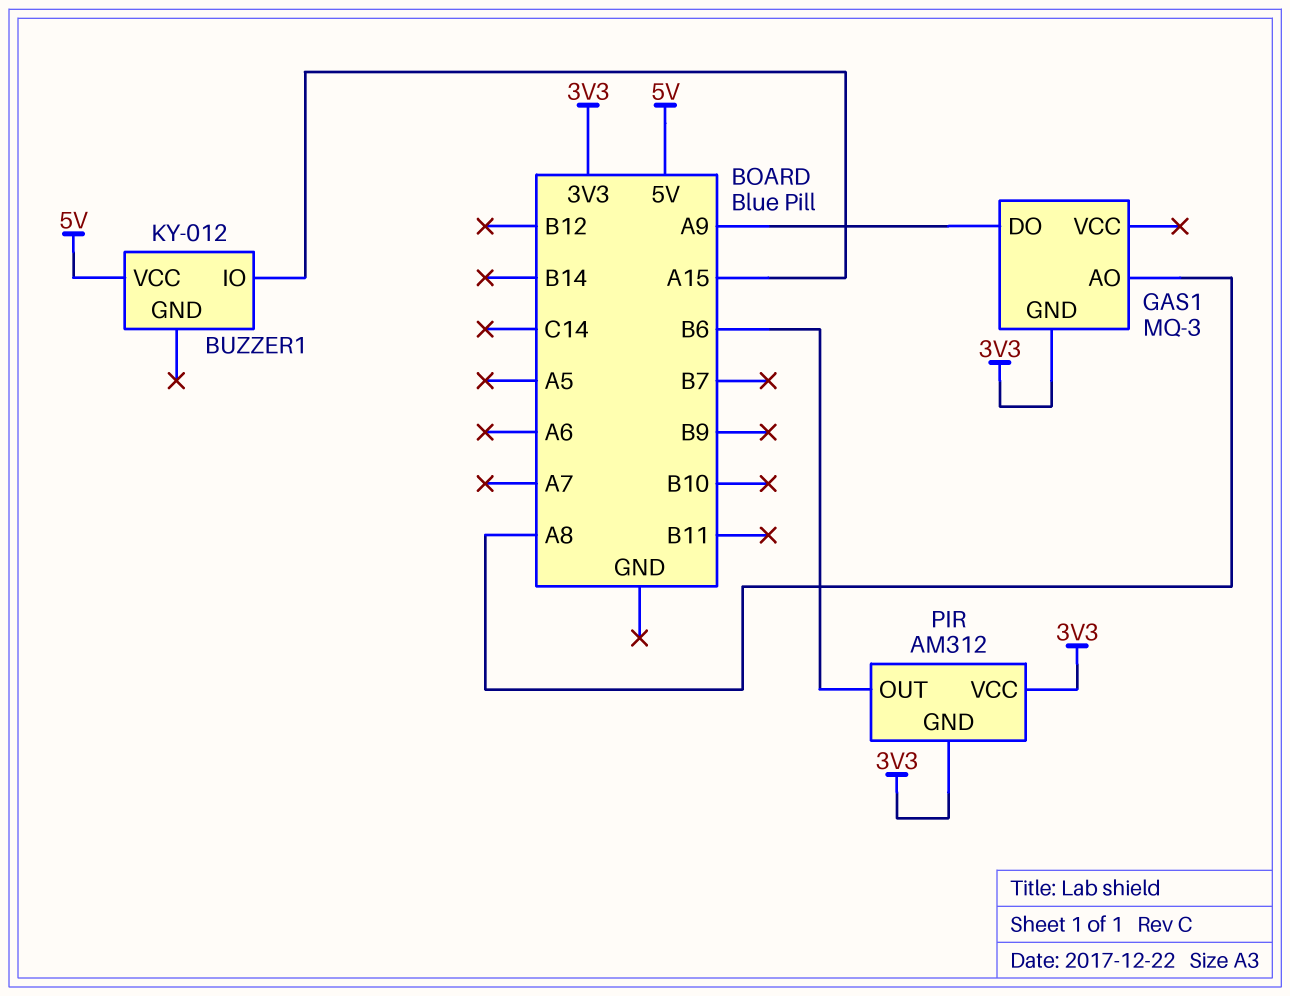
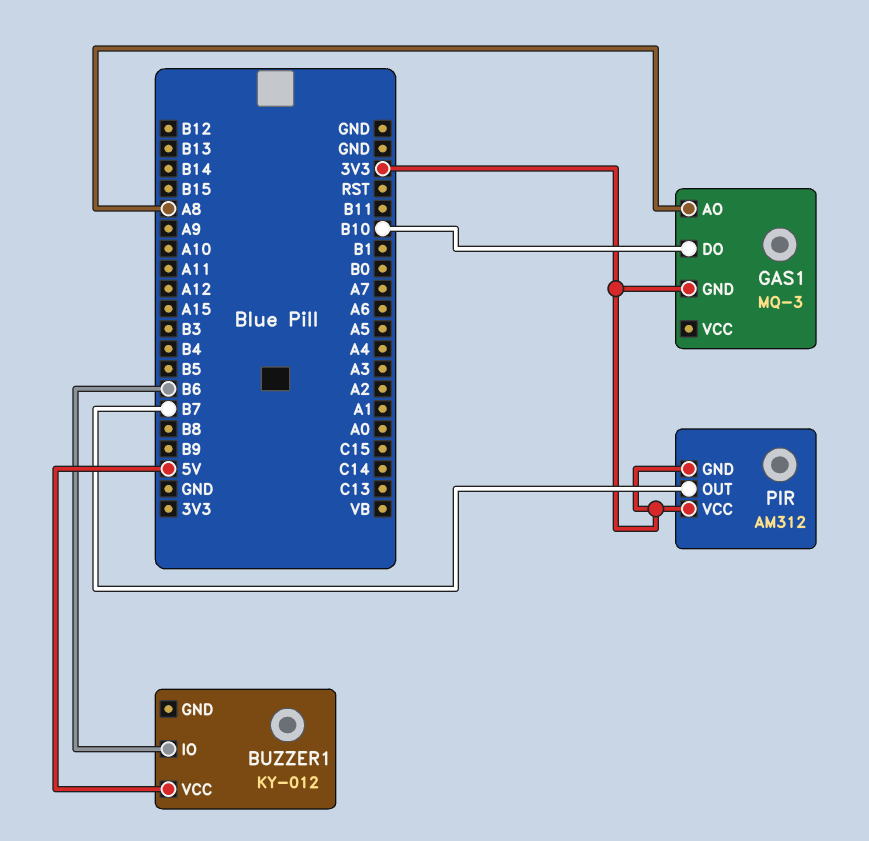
BUZZER1 pin IO: A15 -> B6
GAS1 pin DO: A9 -> B10
PIR pin OUT: B6 -> B7

